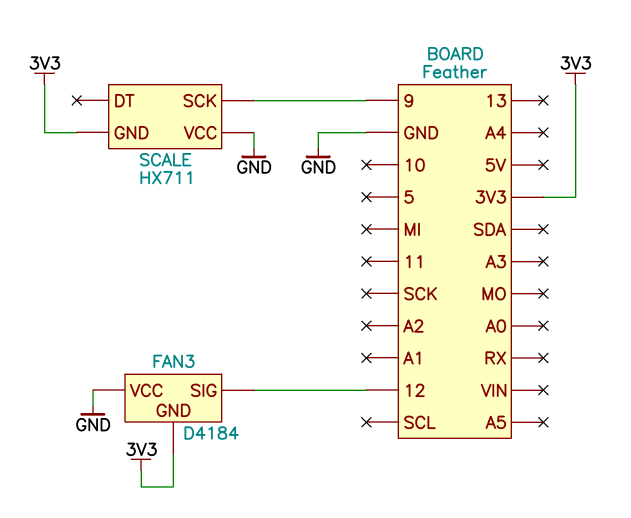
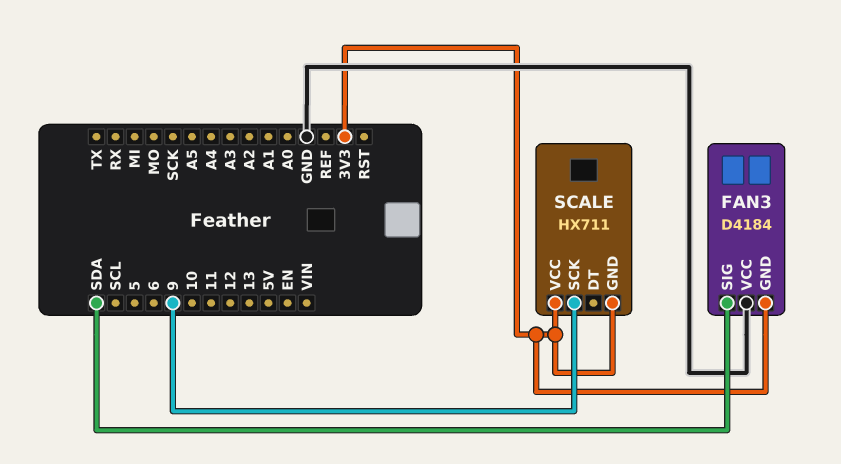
FAN3 pin SIG: 12 -> SDA
SCALE pin VCC: GND -> 3V3

